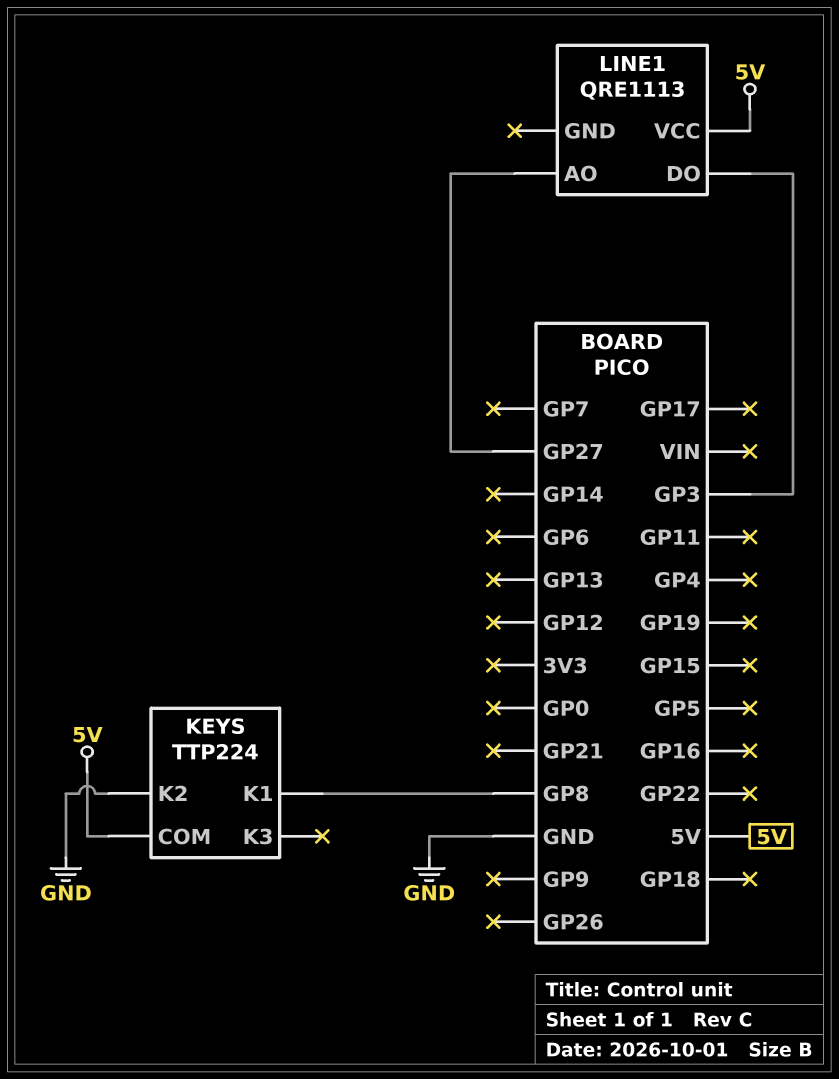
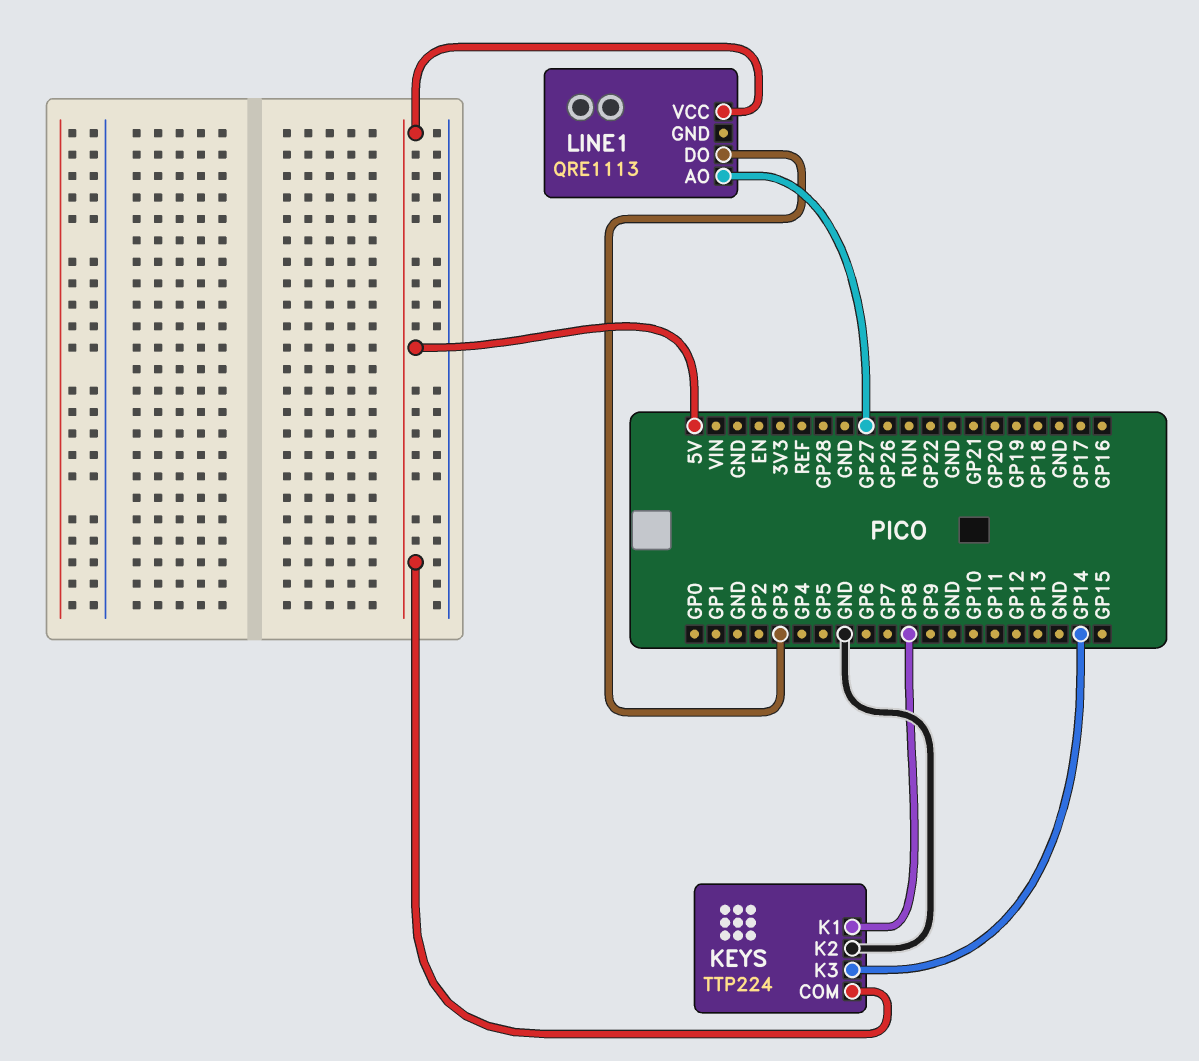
KEYS pin K3: none -> GP14

